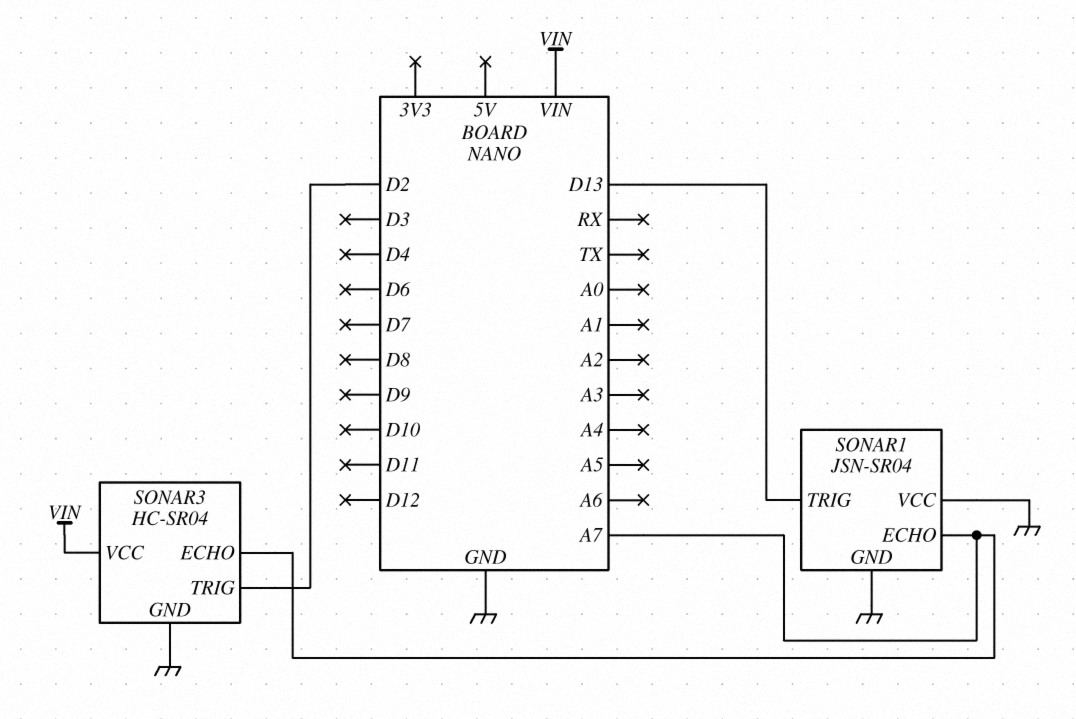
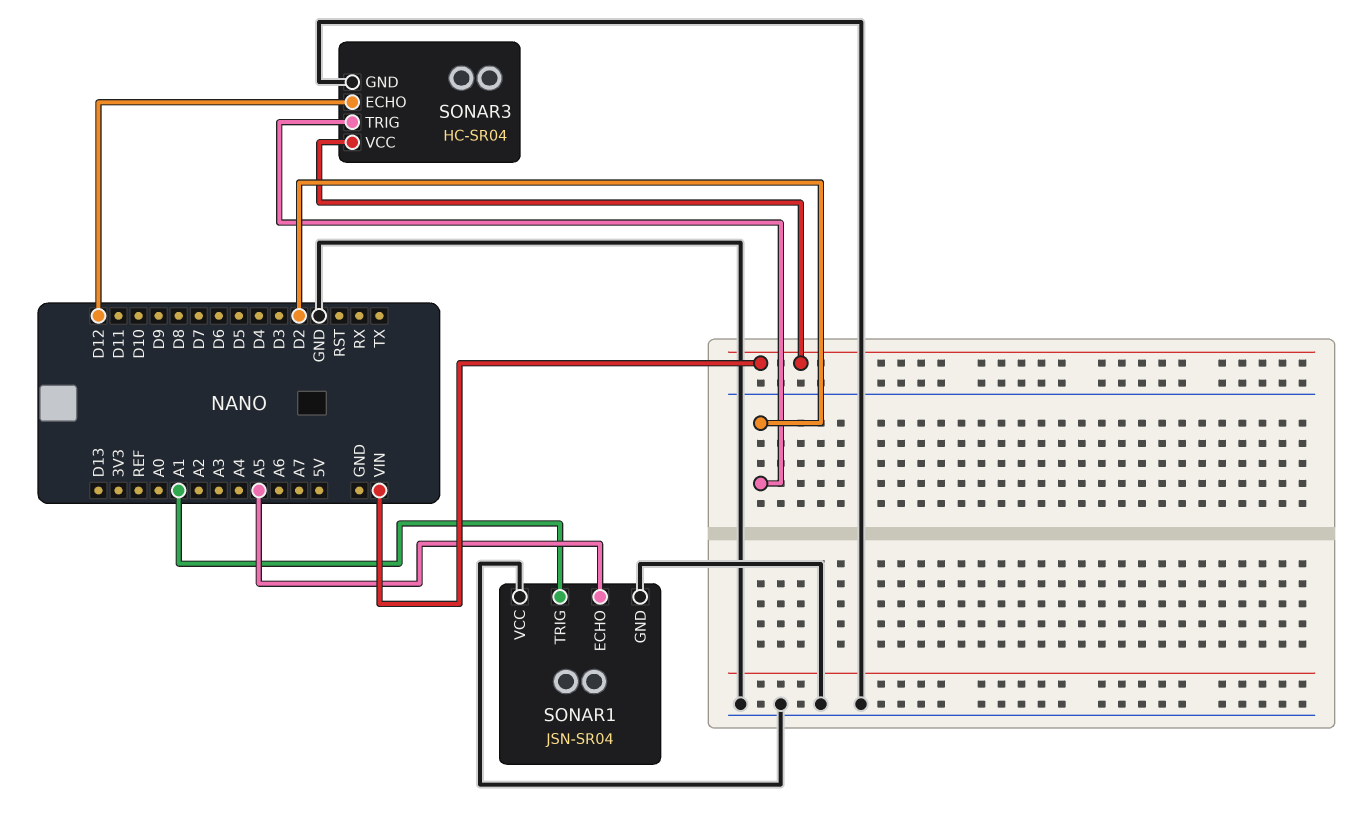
SONAR1 pin ECHO: A7 -> A5
SONAR1 pin TRIG: D13 -> A1
SONAR3 pin ECHO: A7 -> D12

